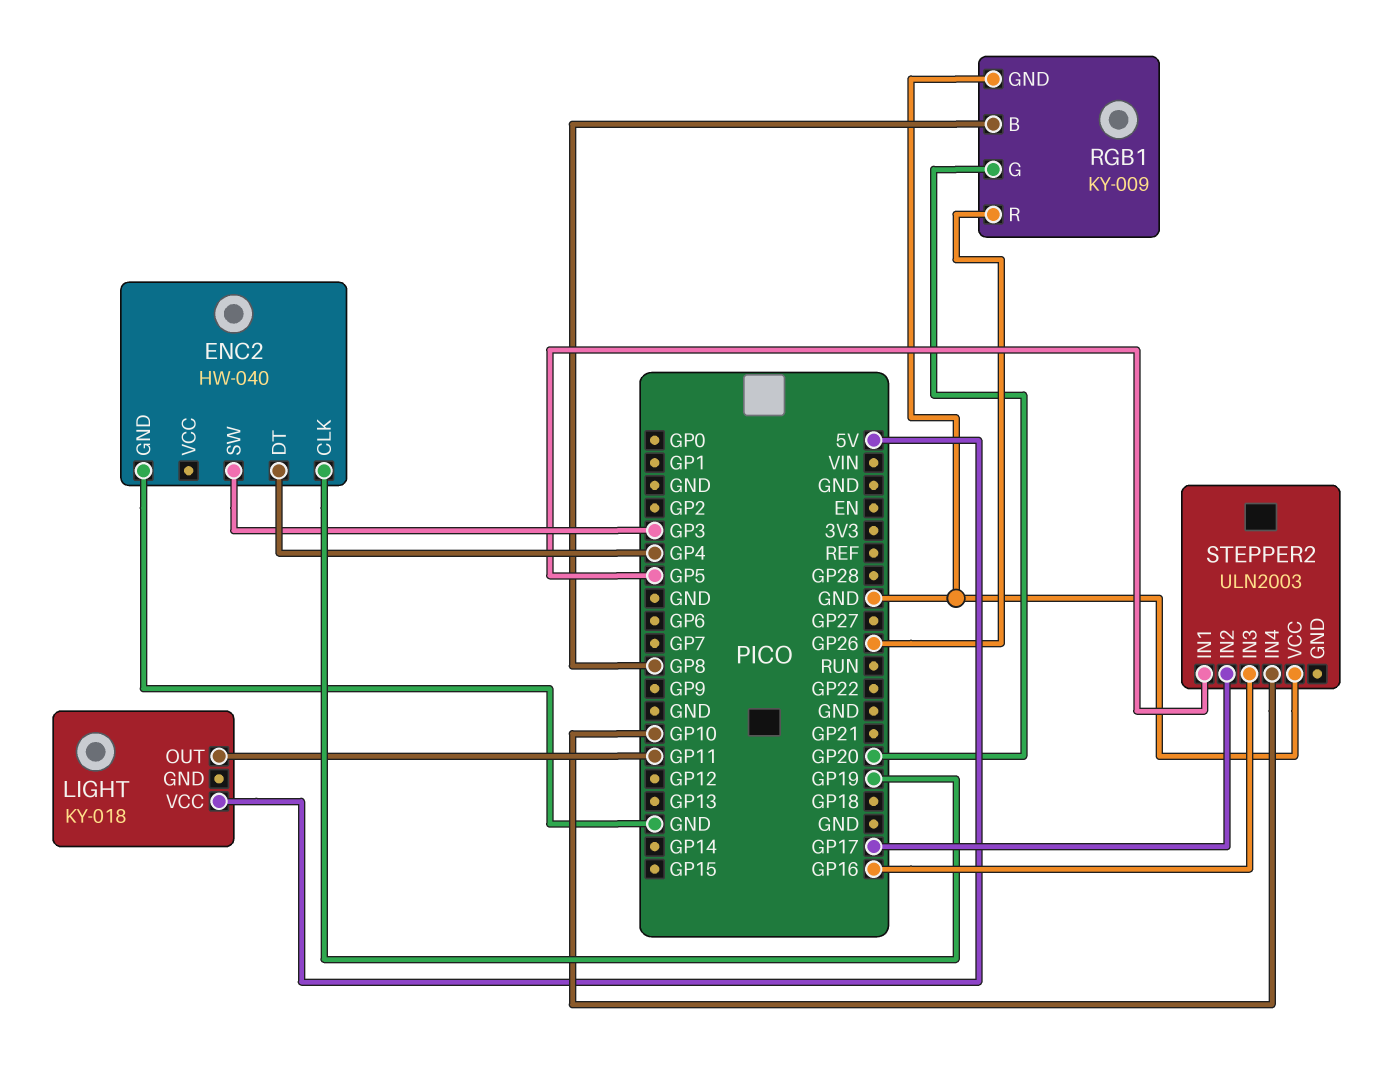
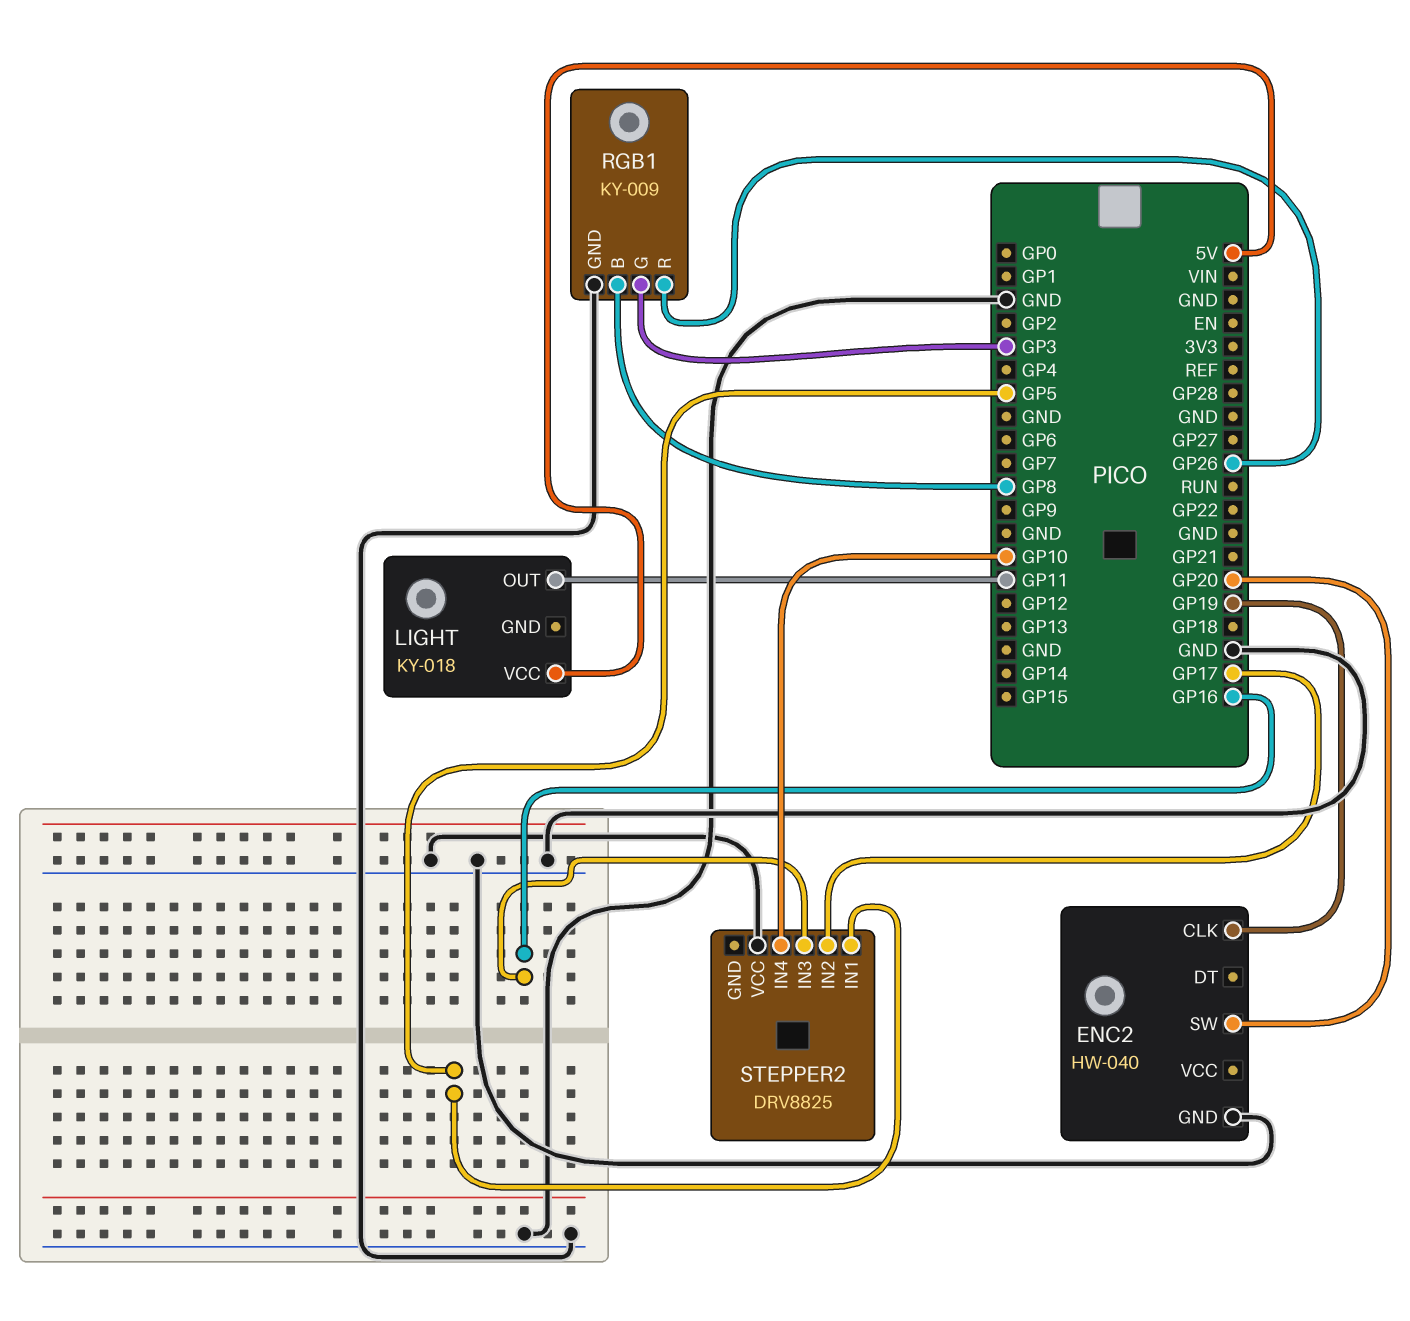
ENC2 pin DT: GP4 -> none
ENC2 pin SW: GP3 -> GP20
RGB1 pin G: GP20 -> GP3
STEPPER2: ULN2003 -> DRV8825

